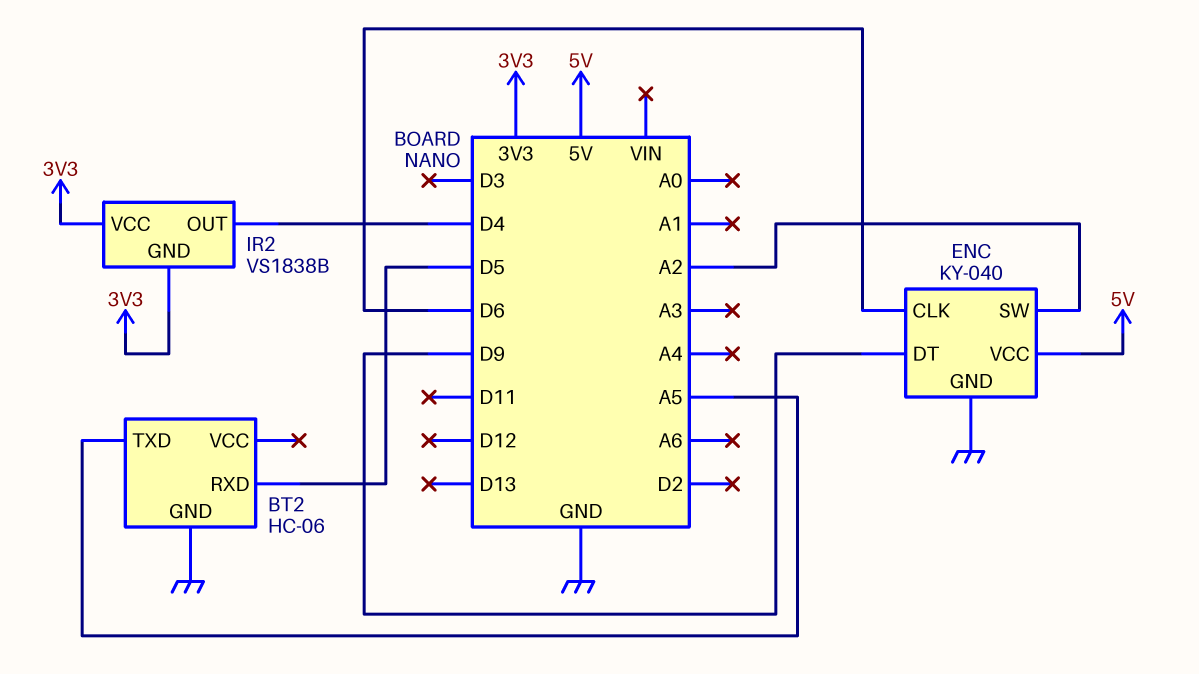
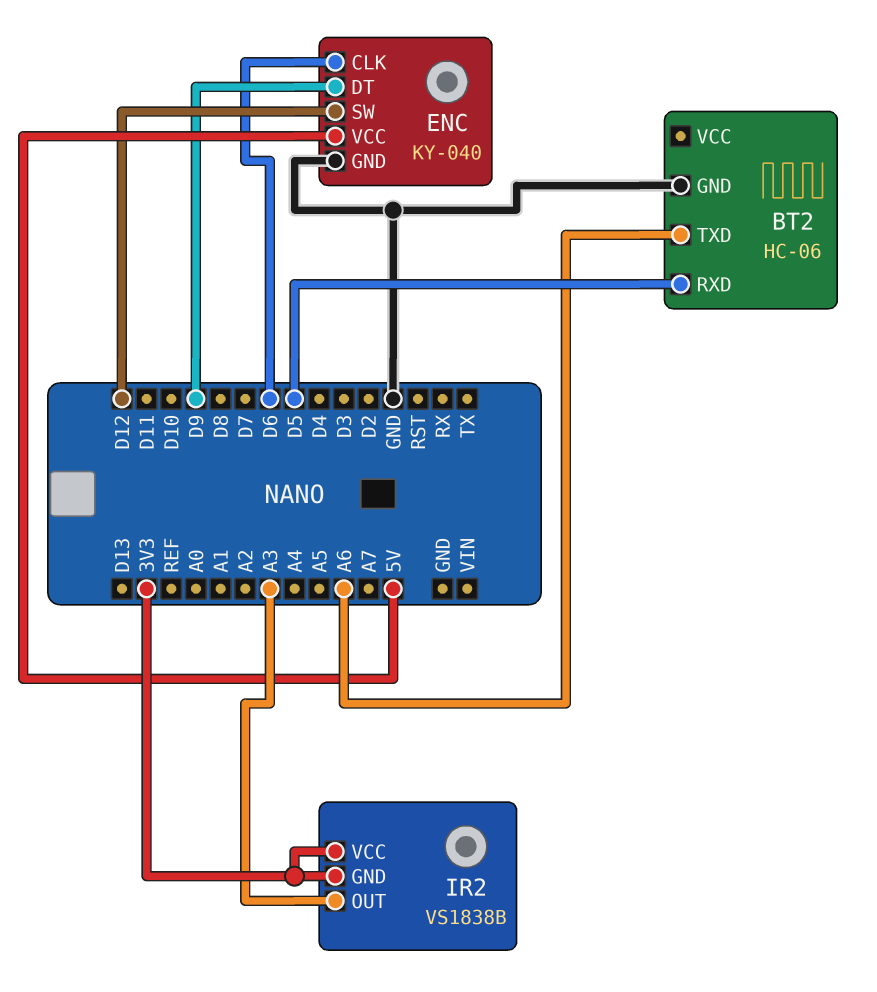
BT2 pin TXD: A5 -> A6
ENC pin SW: A2 -> D12
IR2 pin OUT: D4 -> A3

